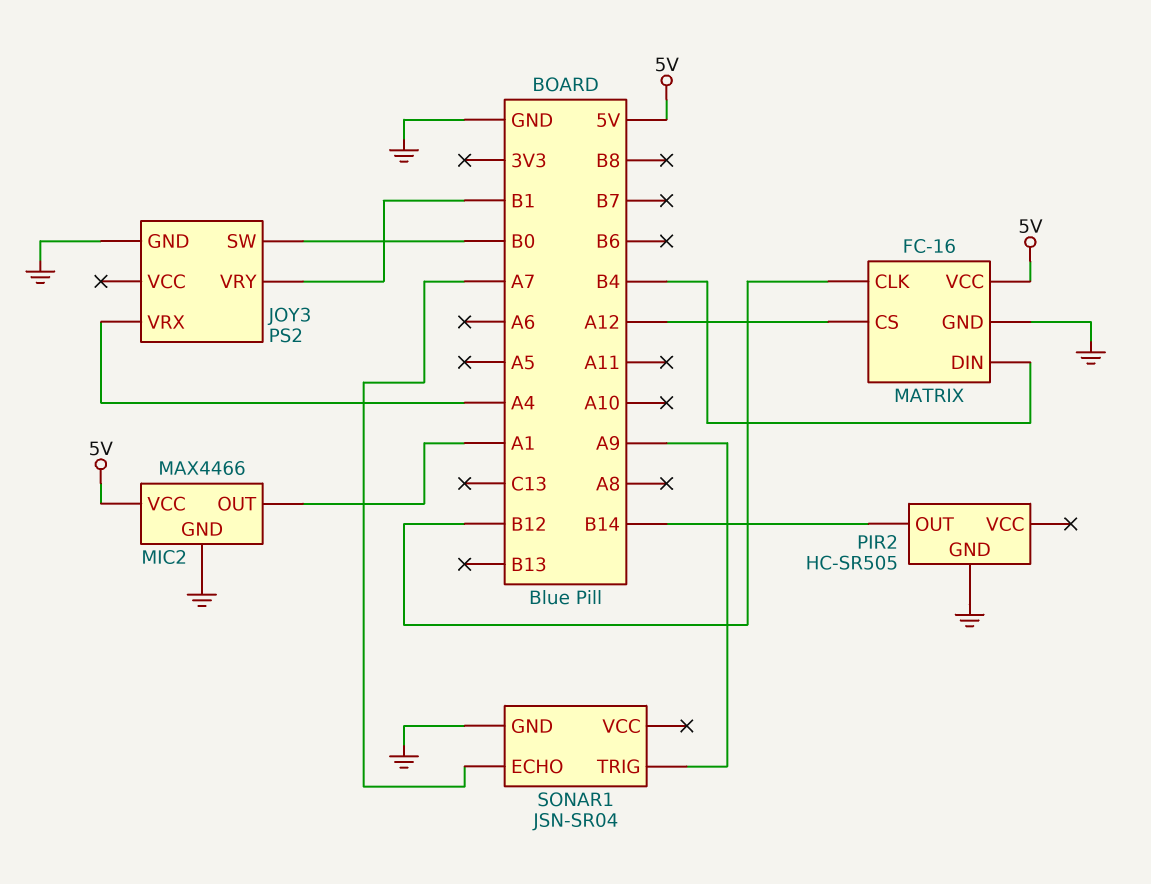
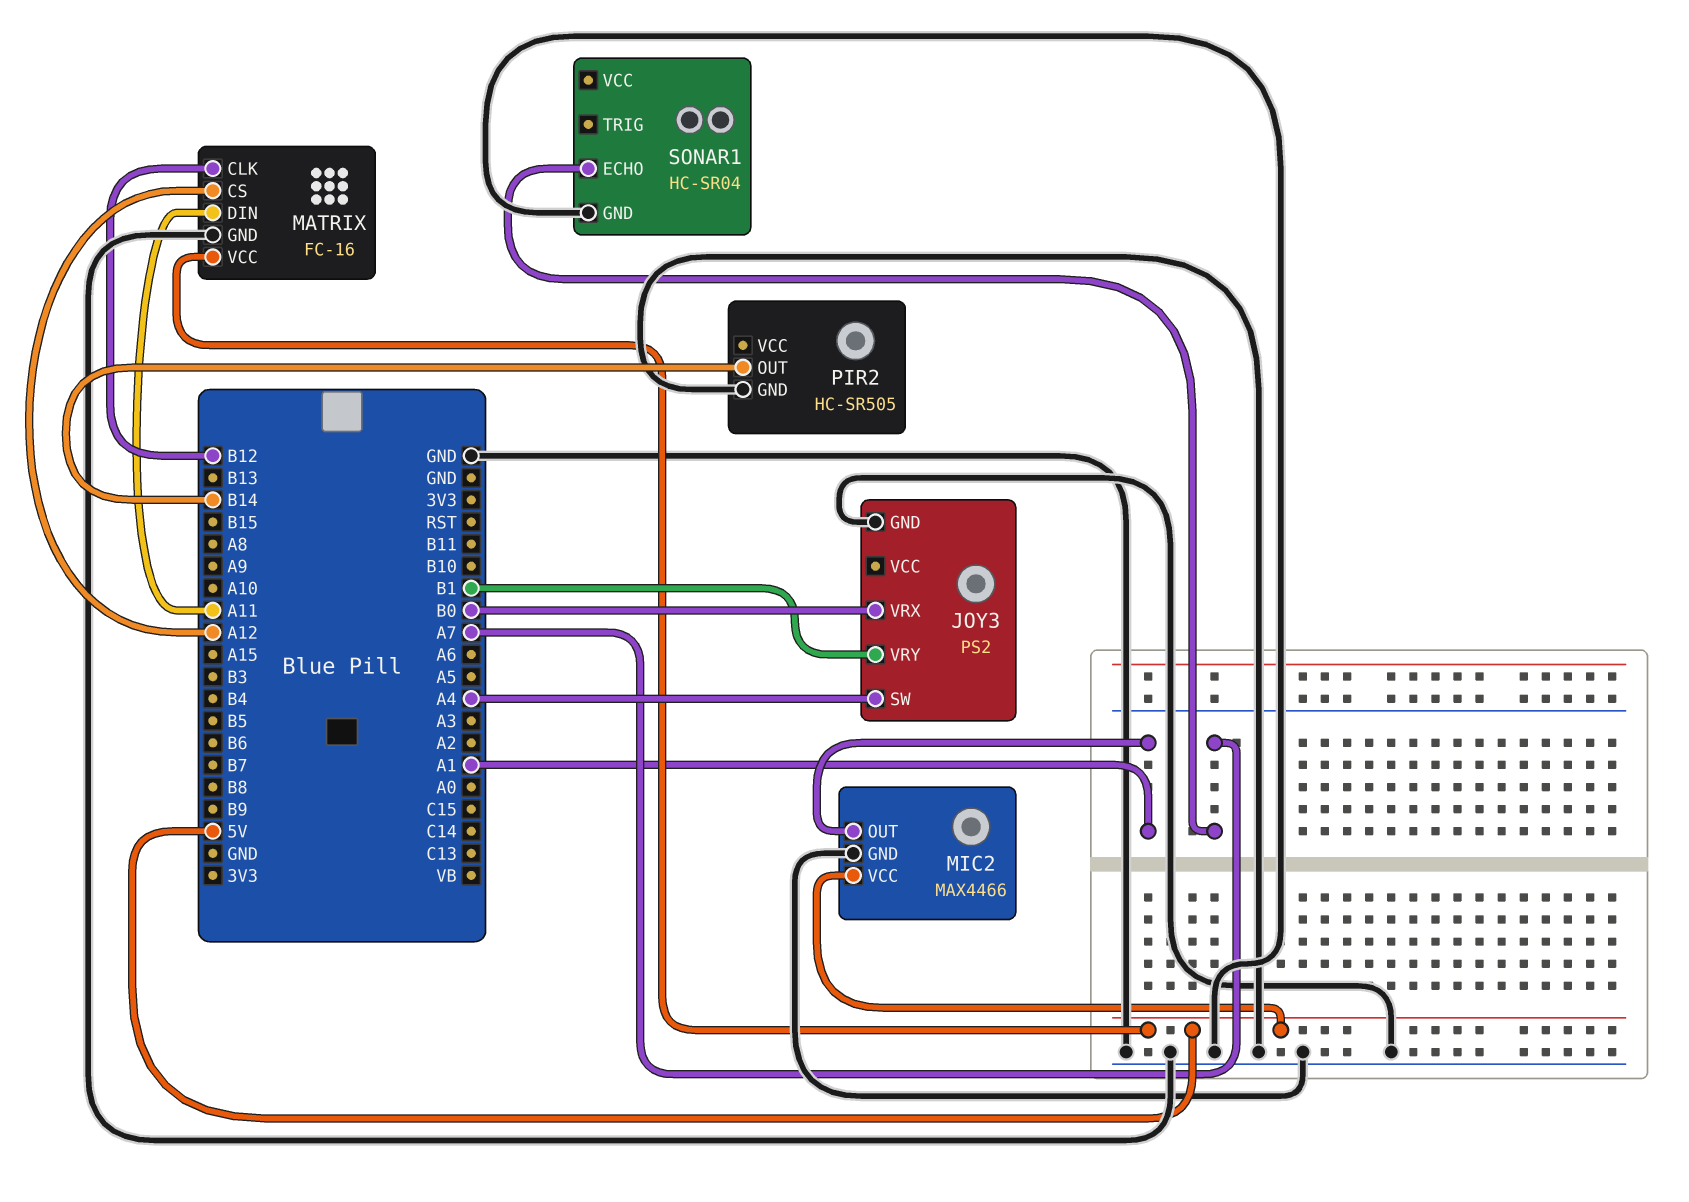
JOY3 pin SW: B0 -> A4
JOY3 pin VRX: A4 -> B0
MATRIX pin DIN: B4 -> A11
SONAR1: JSN-SR04 -> HC-SR04
SONAR1 pin TRIG: A9 -> none

